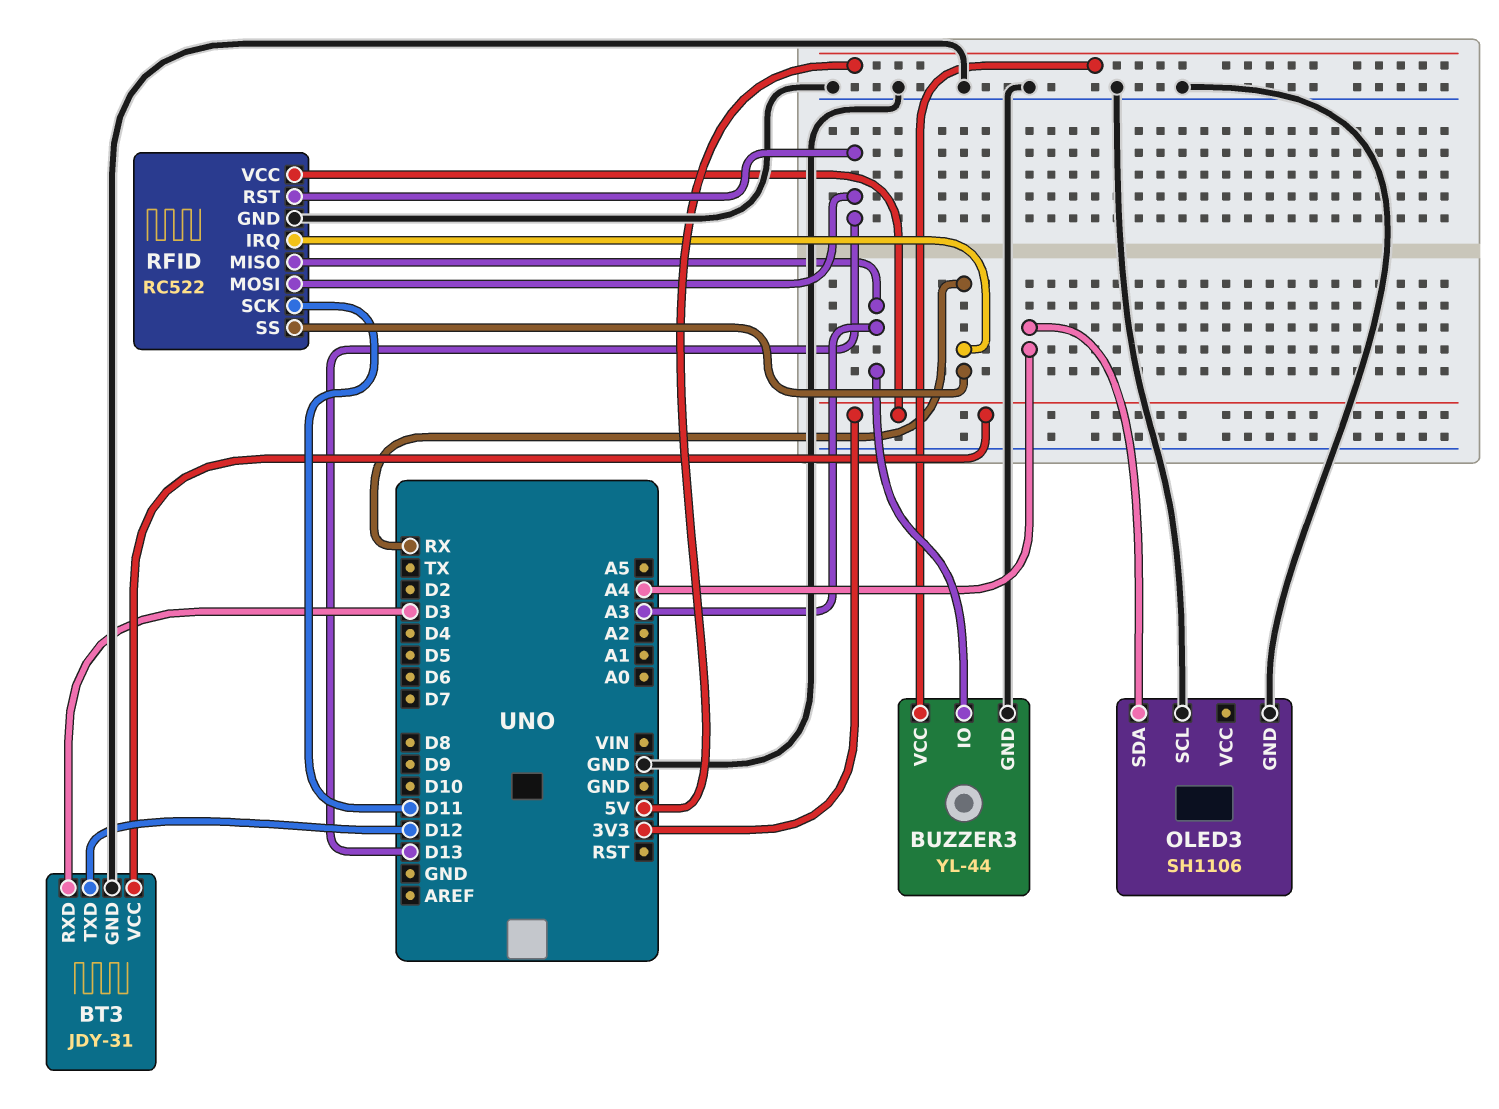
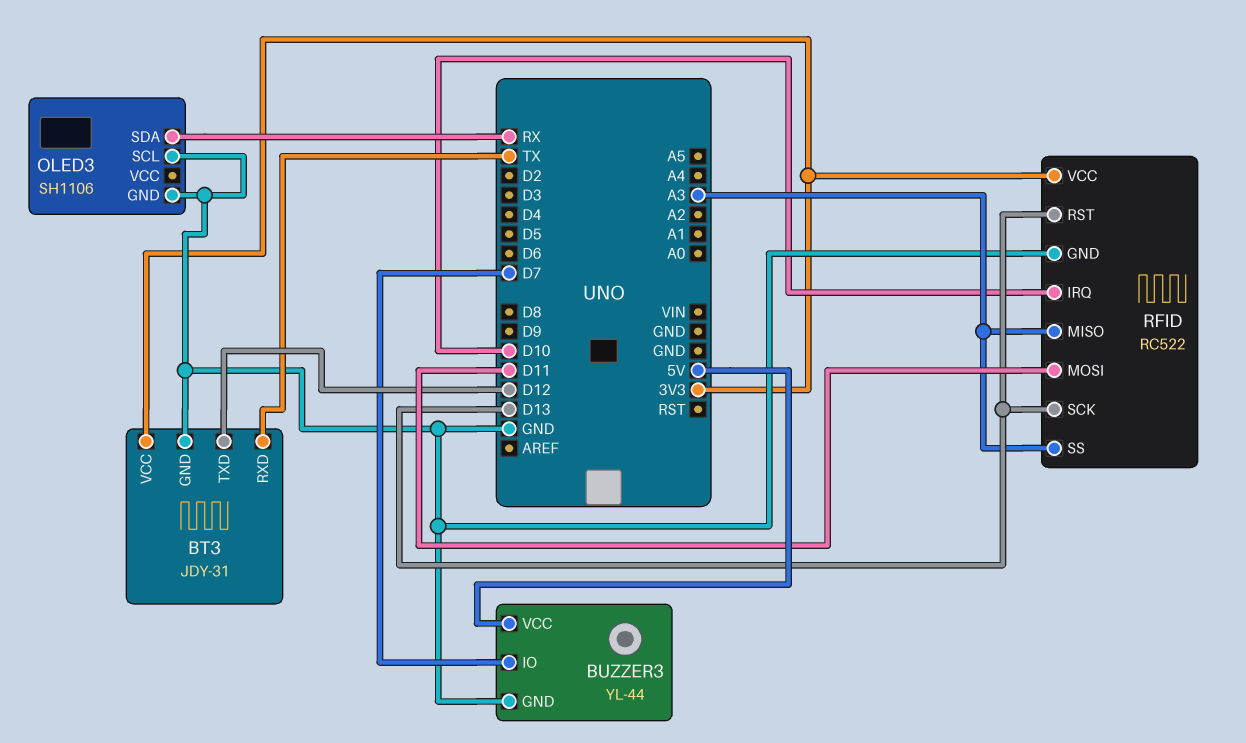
BT3 pin RXD: D3 -> TX
BUZZER3 pin IO: A3 -> D7
OLED3 pin SDA: A4 -> RX
RFID pin IRQ: RX -> D10
RFID pin MOSI: D13 -> D11
RFID pin SCK: D11 -> D13
RFID pin SS: RX -> A3

